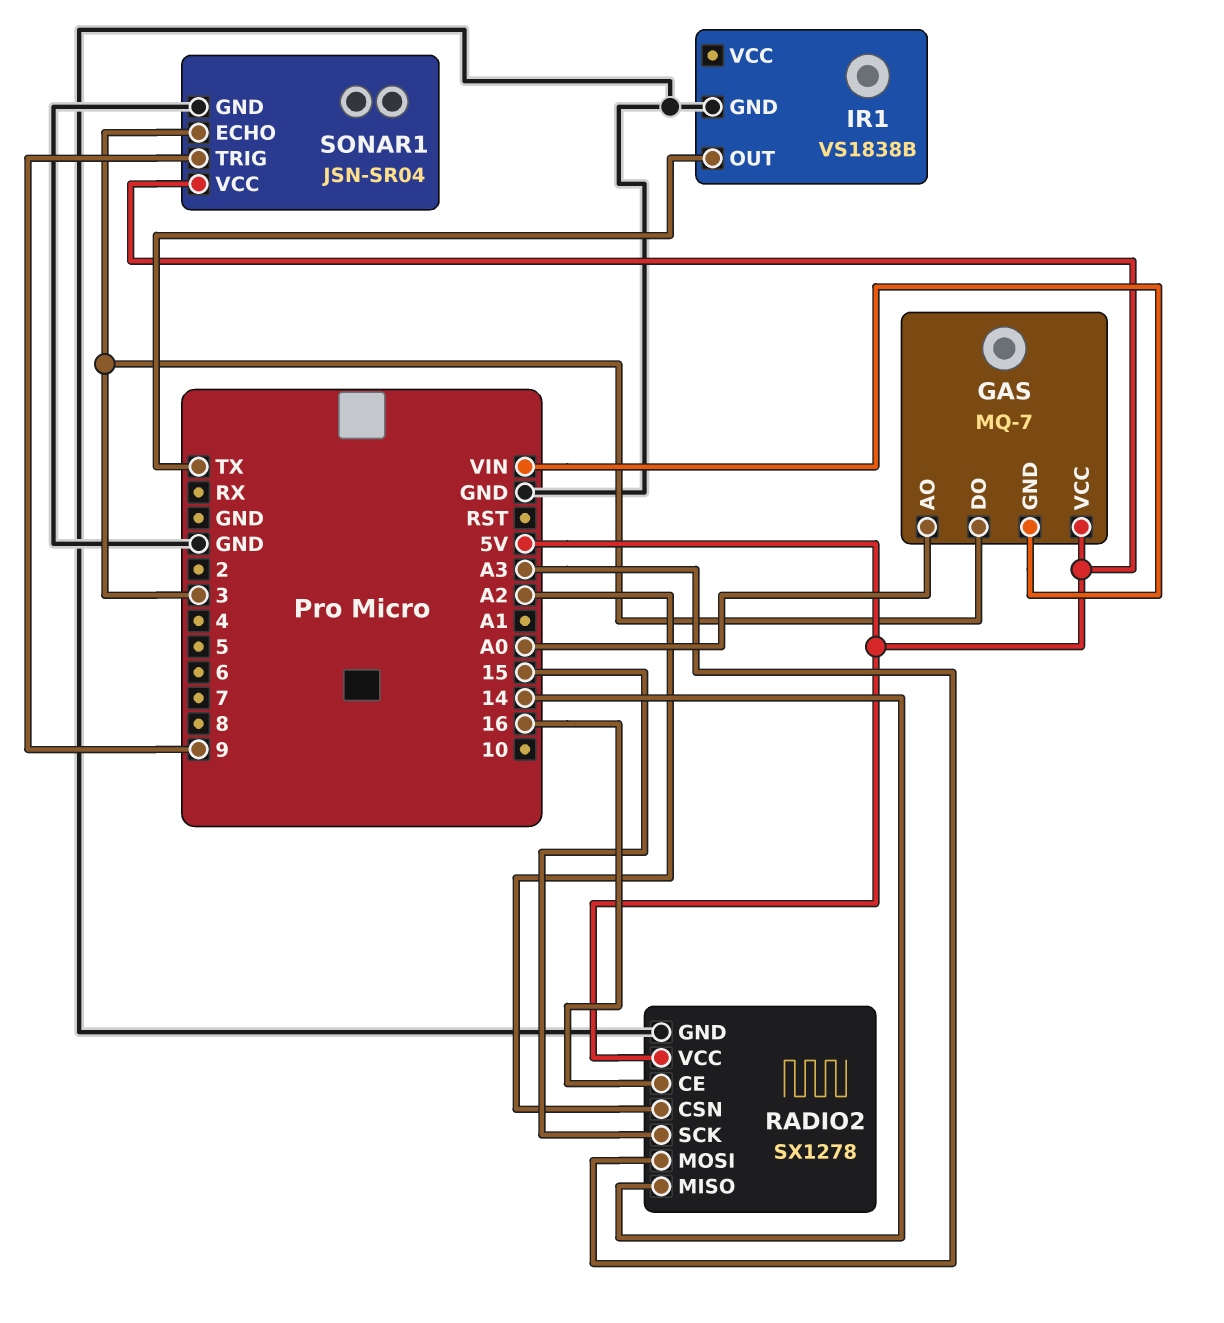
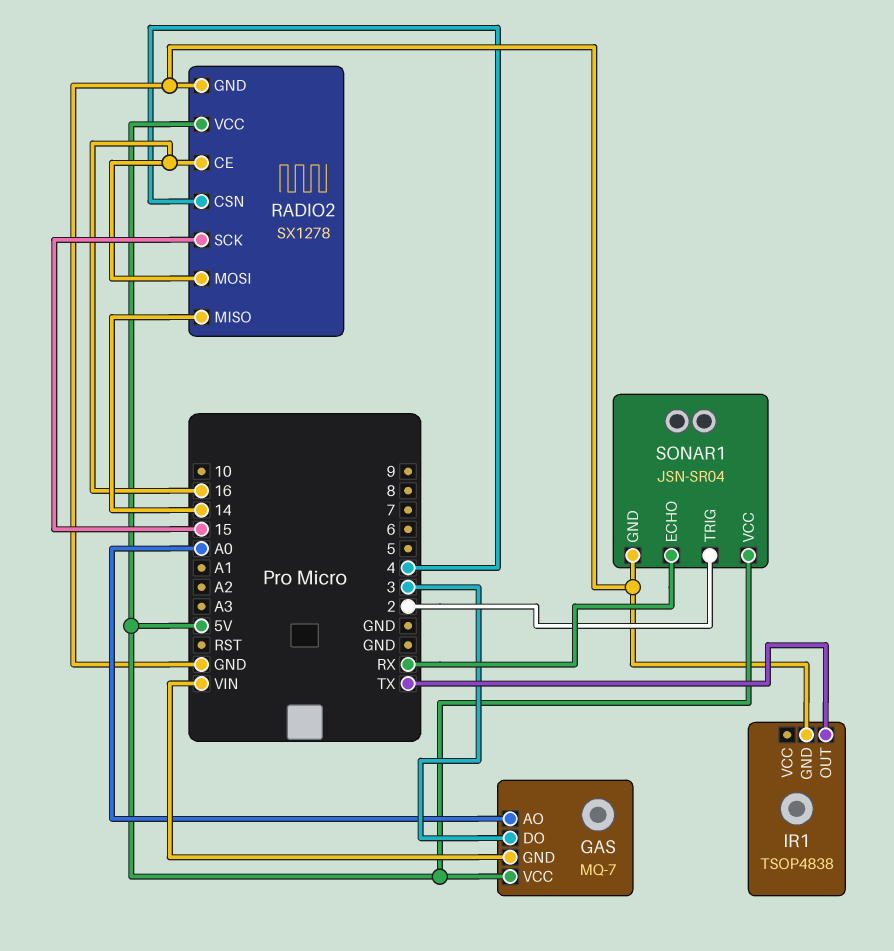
IR1: VS1838B -> TSOP4838
RADIO2 pin CSN: A2 -> 4
RADIO2 pin MOSI: A3 -> 16
SONAR1 pin ECHO: 3 -> RX
SONAR1 pin TRIG: 9 -> 2

